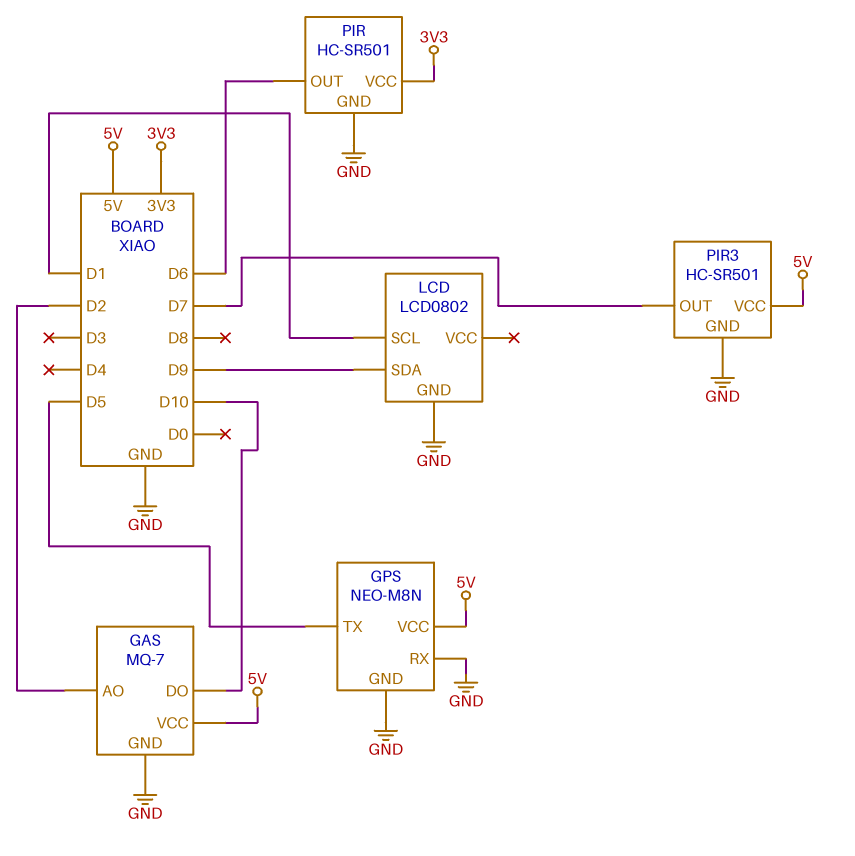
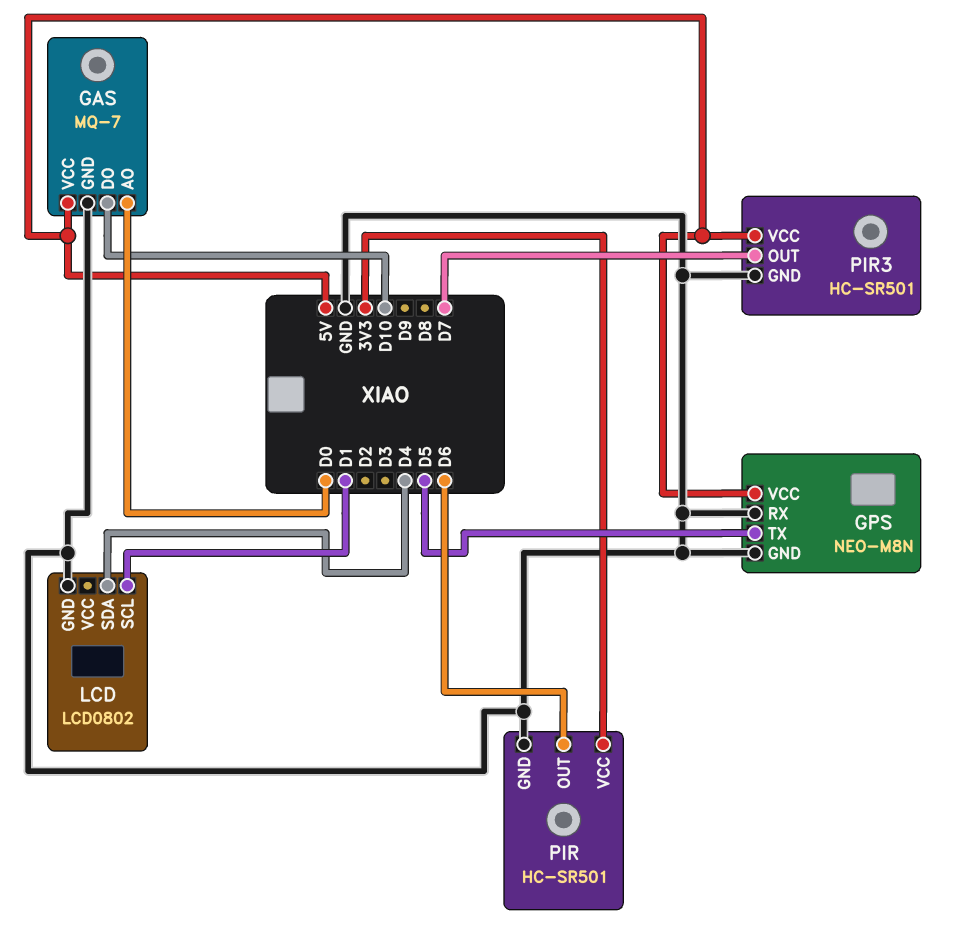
GAS pin AO: D2 -> D0
LCD pin SDA: D9 -> D4

